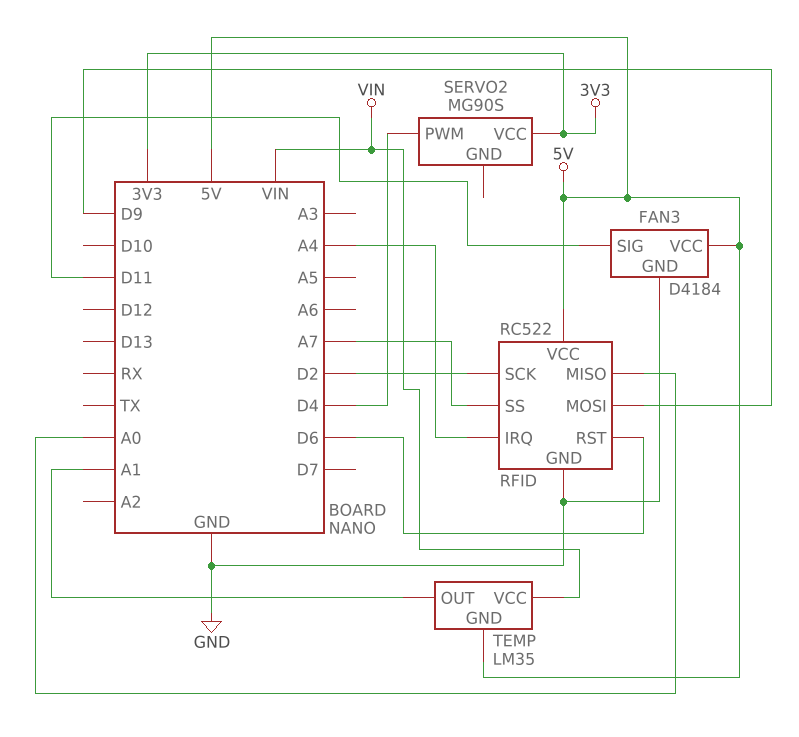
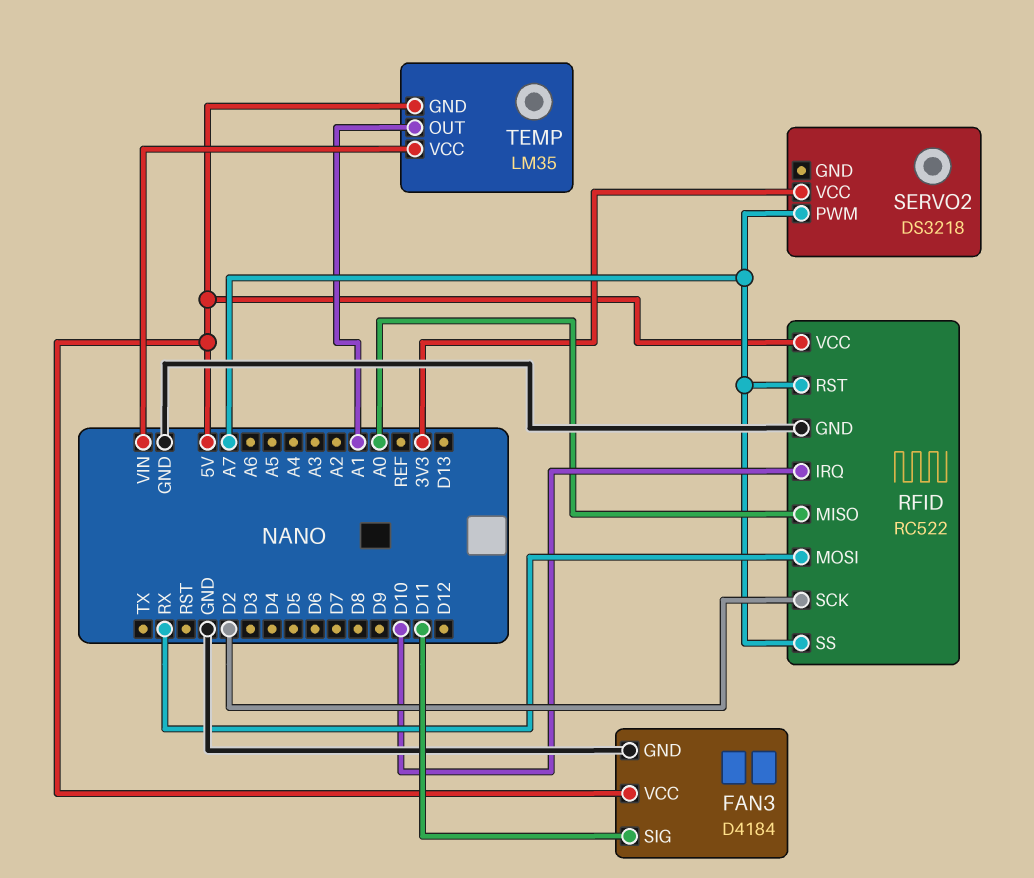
RFID pin IRQ: A4 -> D10
RFID pin MOSI: D9 -> RX
RFID pin RST: D6 -> A7
SERVO2: MG90S -> DS3218
SERVO2 pin PWM: D4 -> A7

